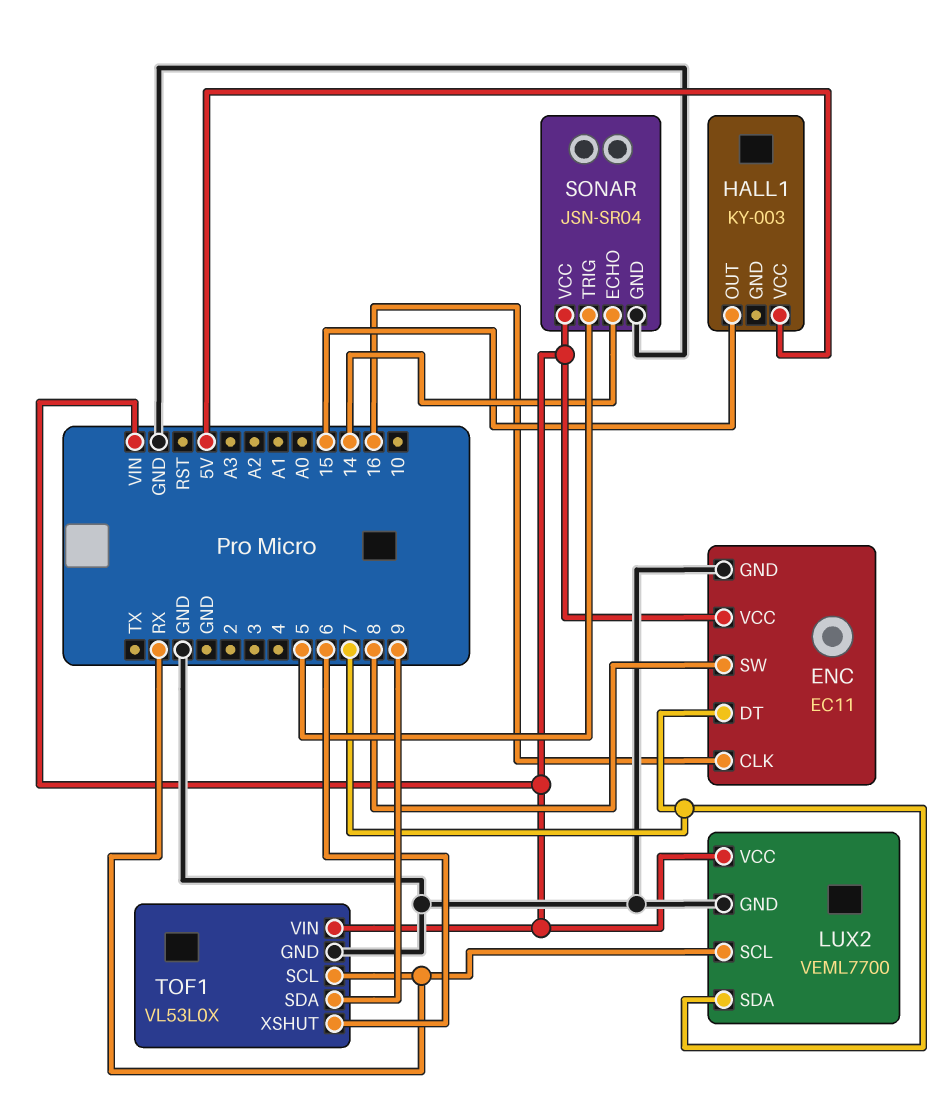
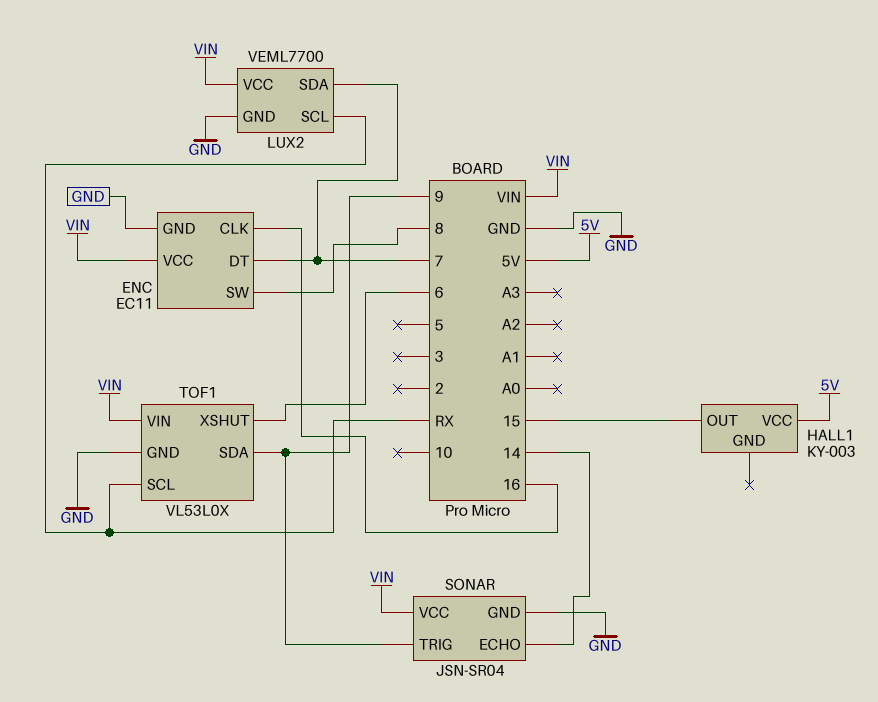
SONAR pin TRIG: 5 -> 9

